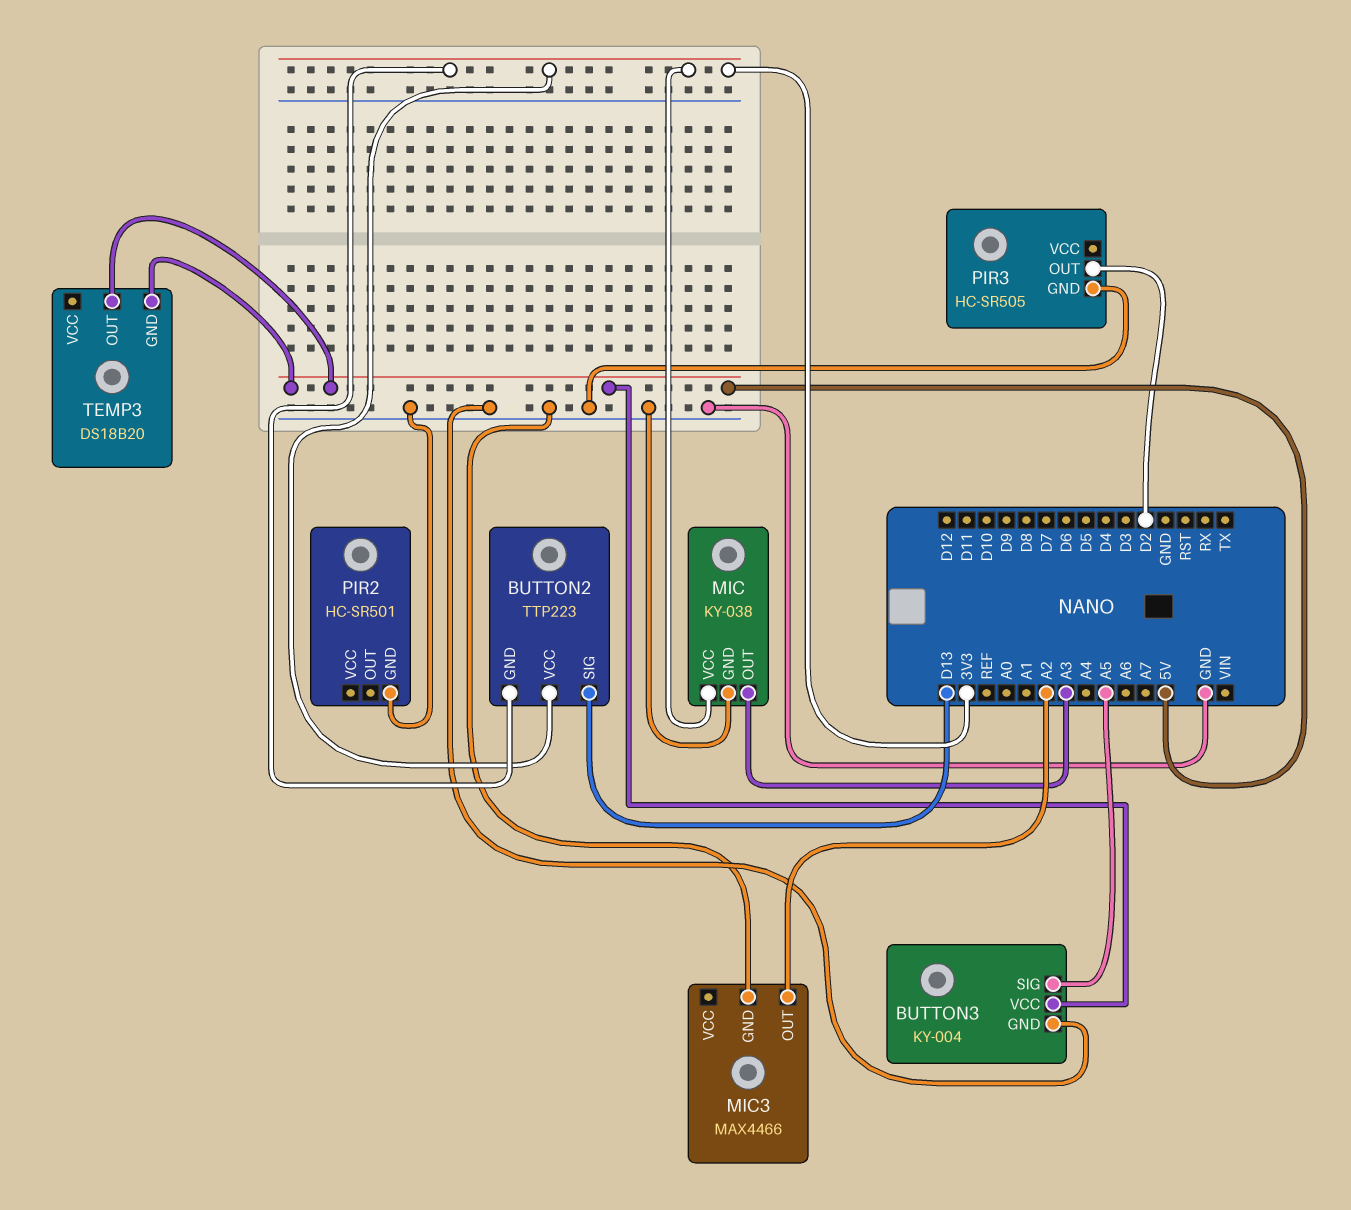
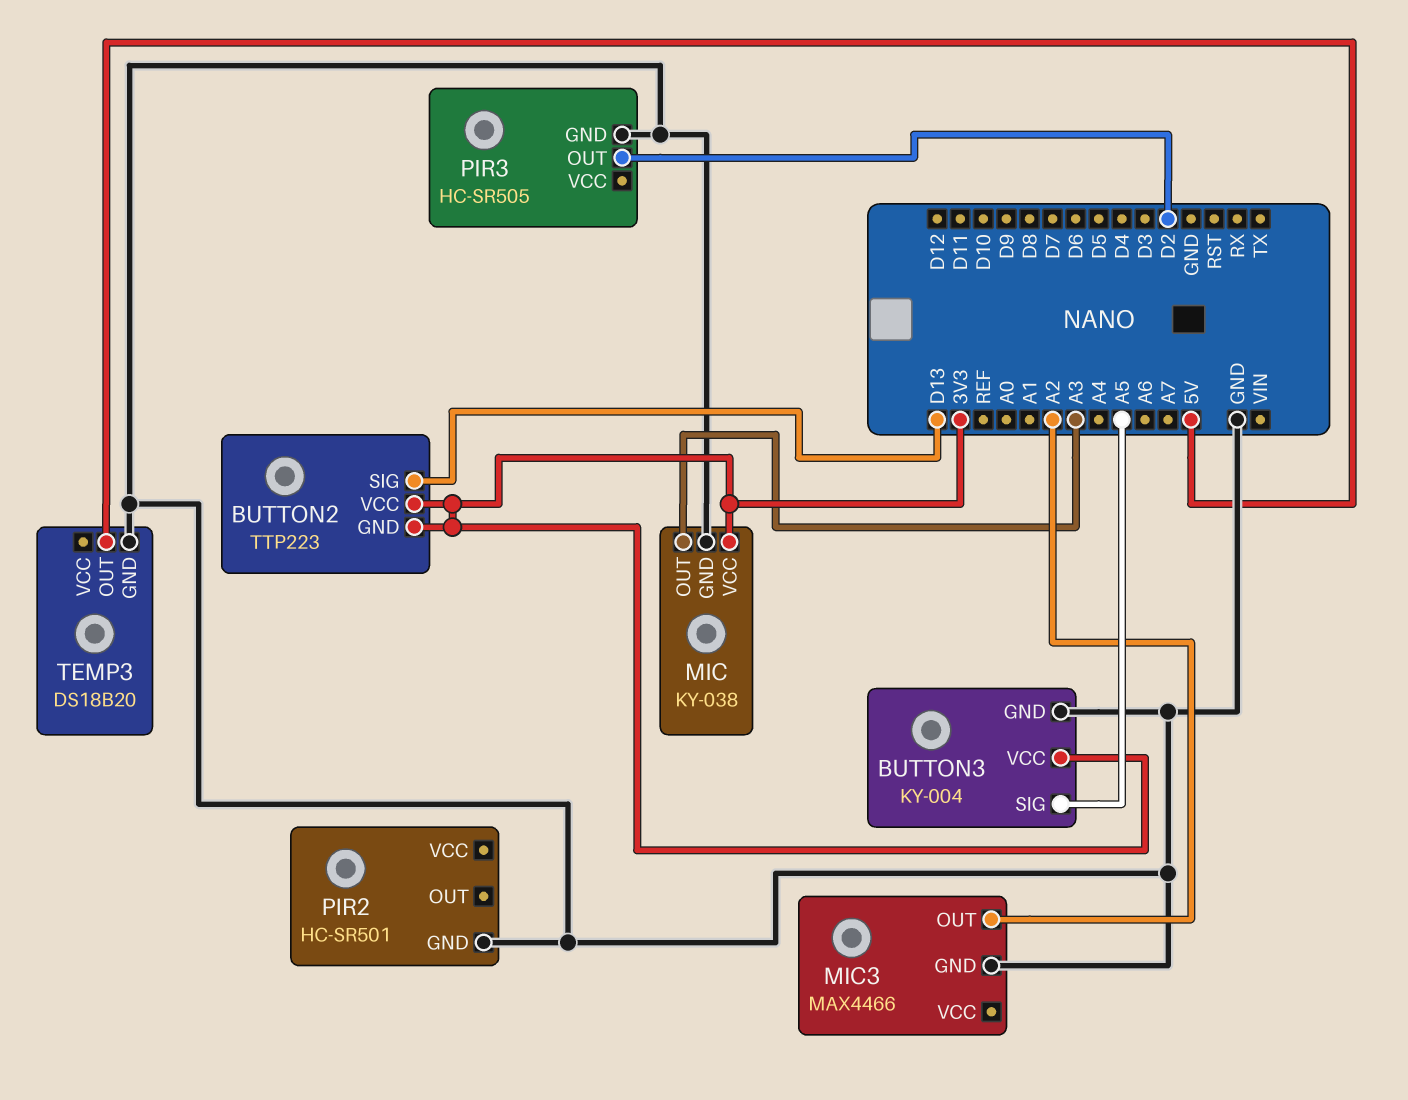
BUTTON3 pin VCC: 5V -> 3V3
TEMP3 pin GND: 5V -> GND

